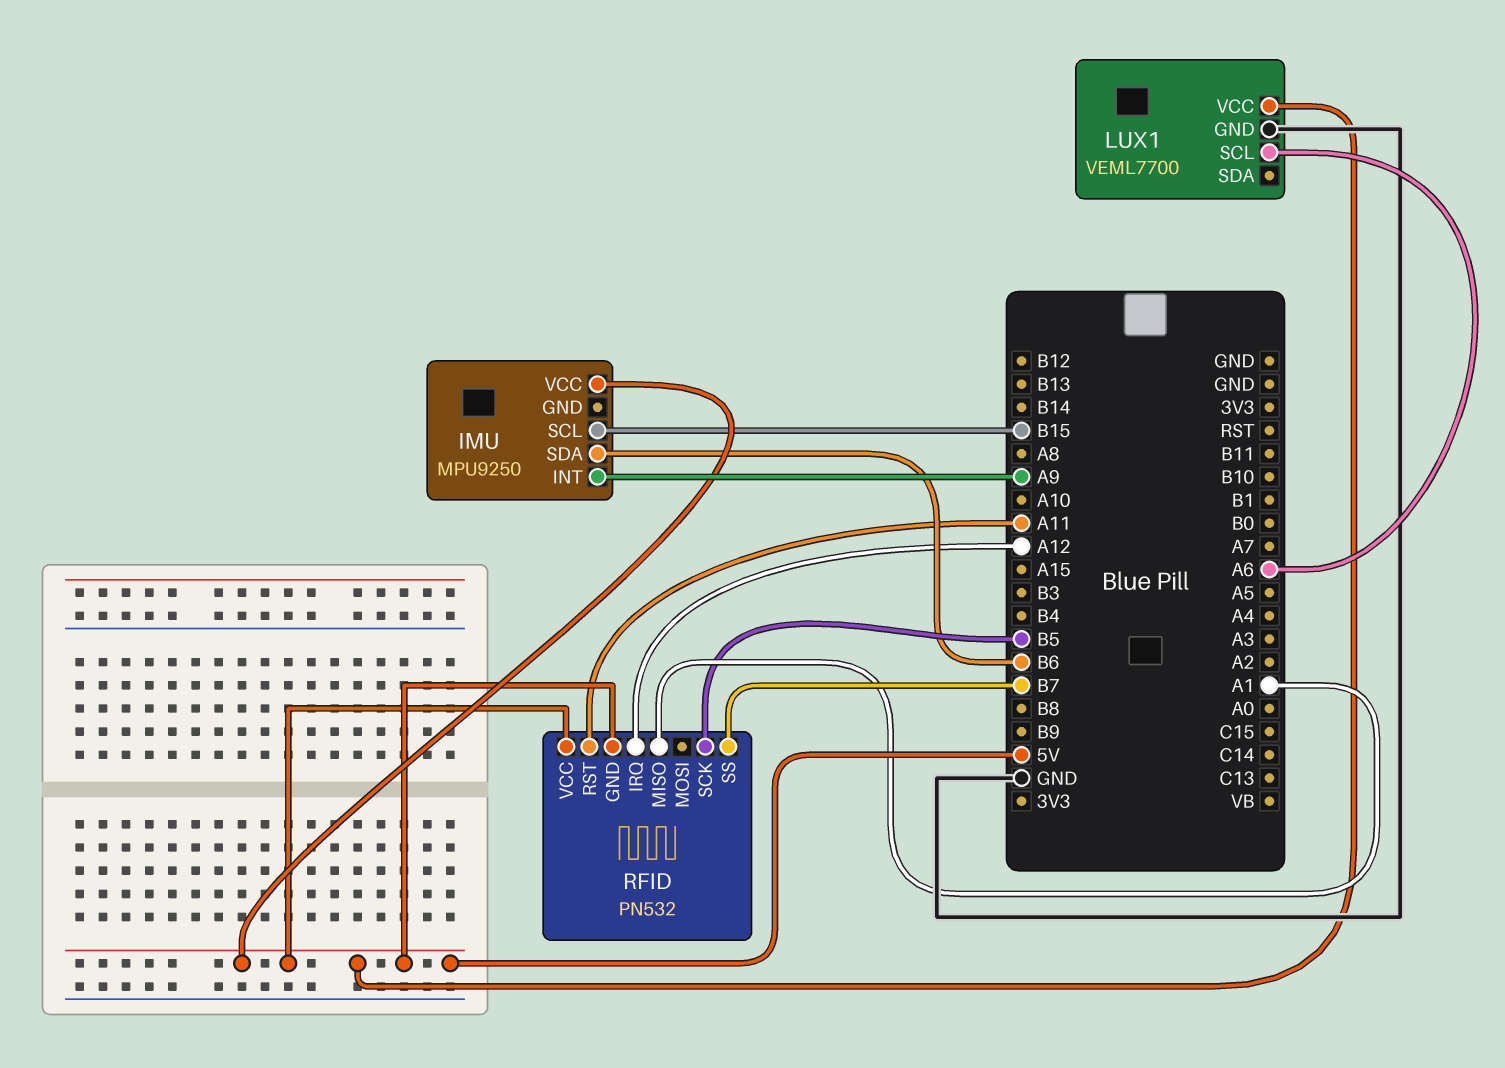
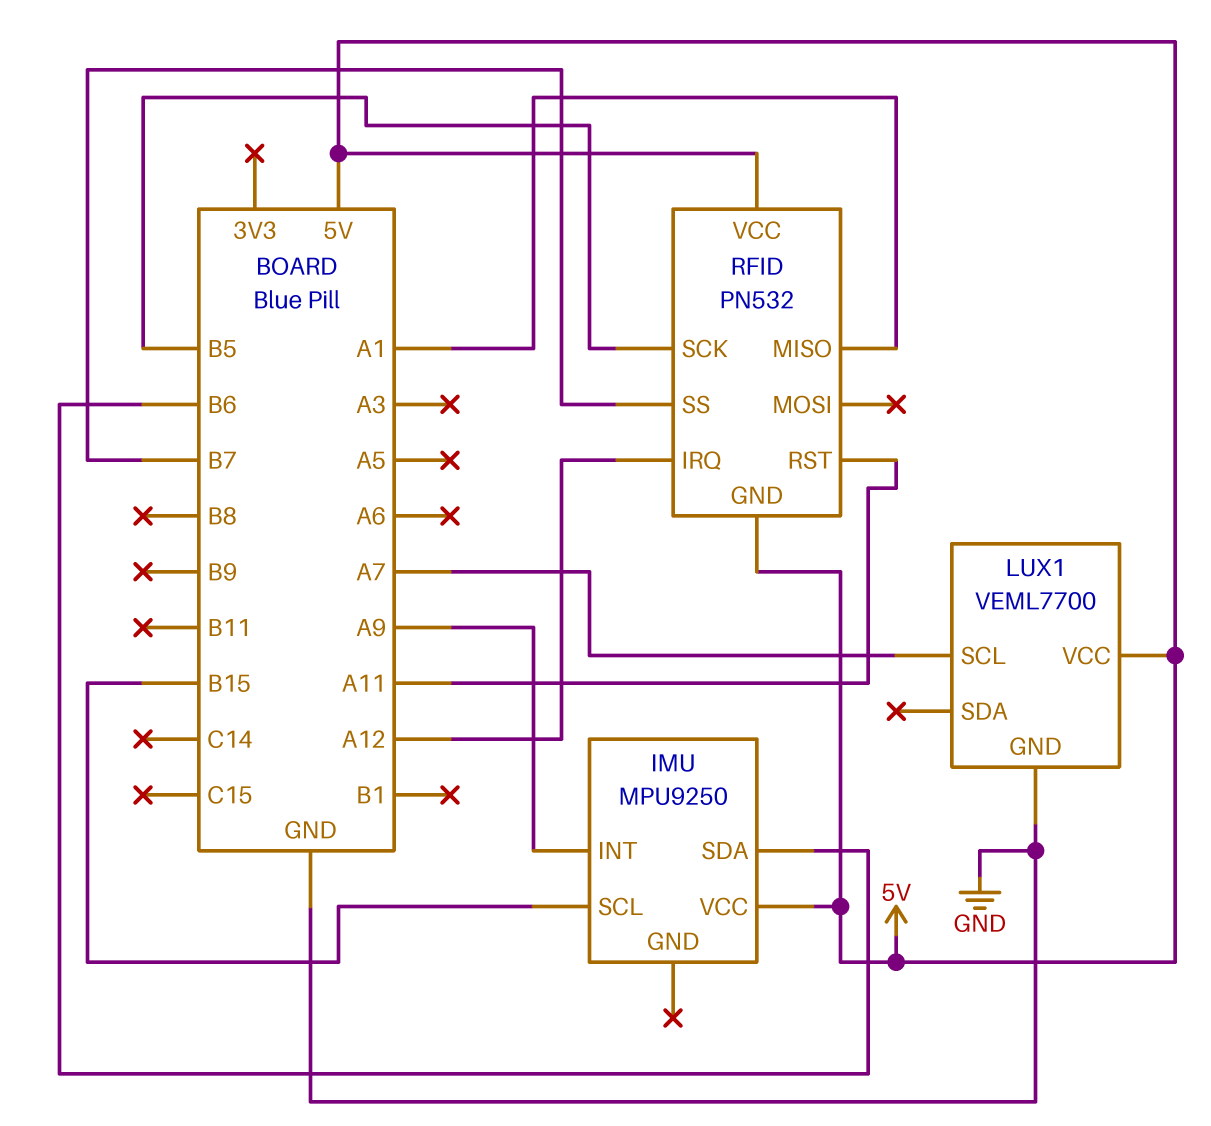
LUX1 pin SCL: A6 -> A7

